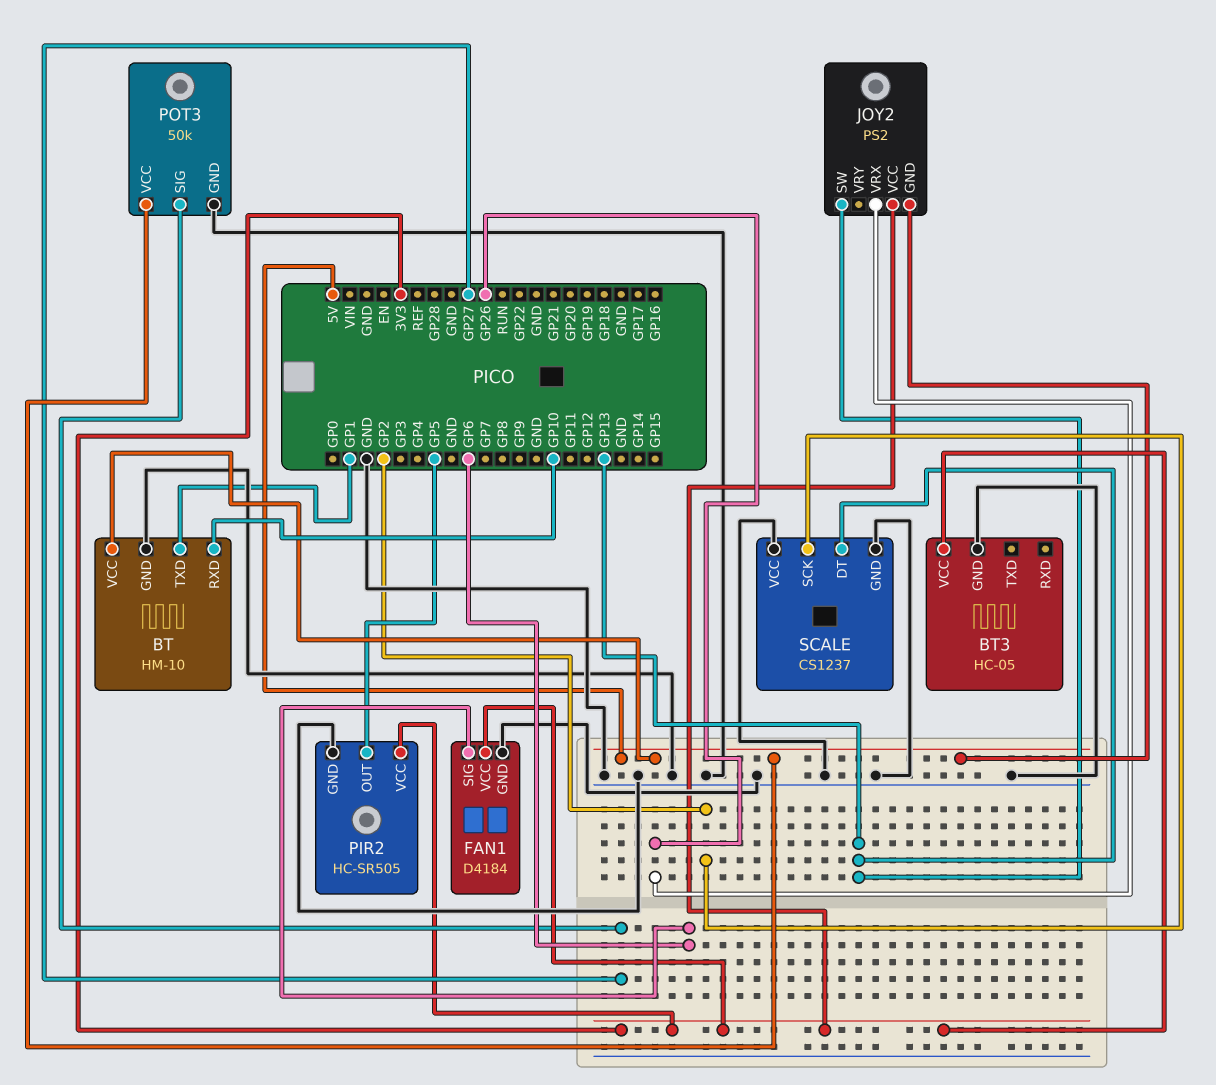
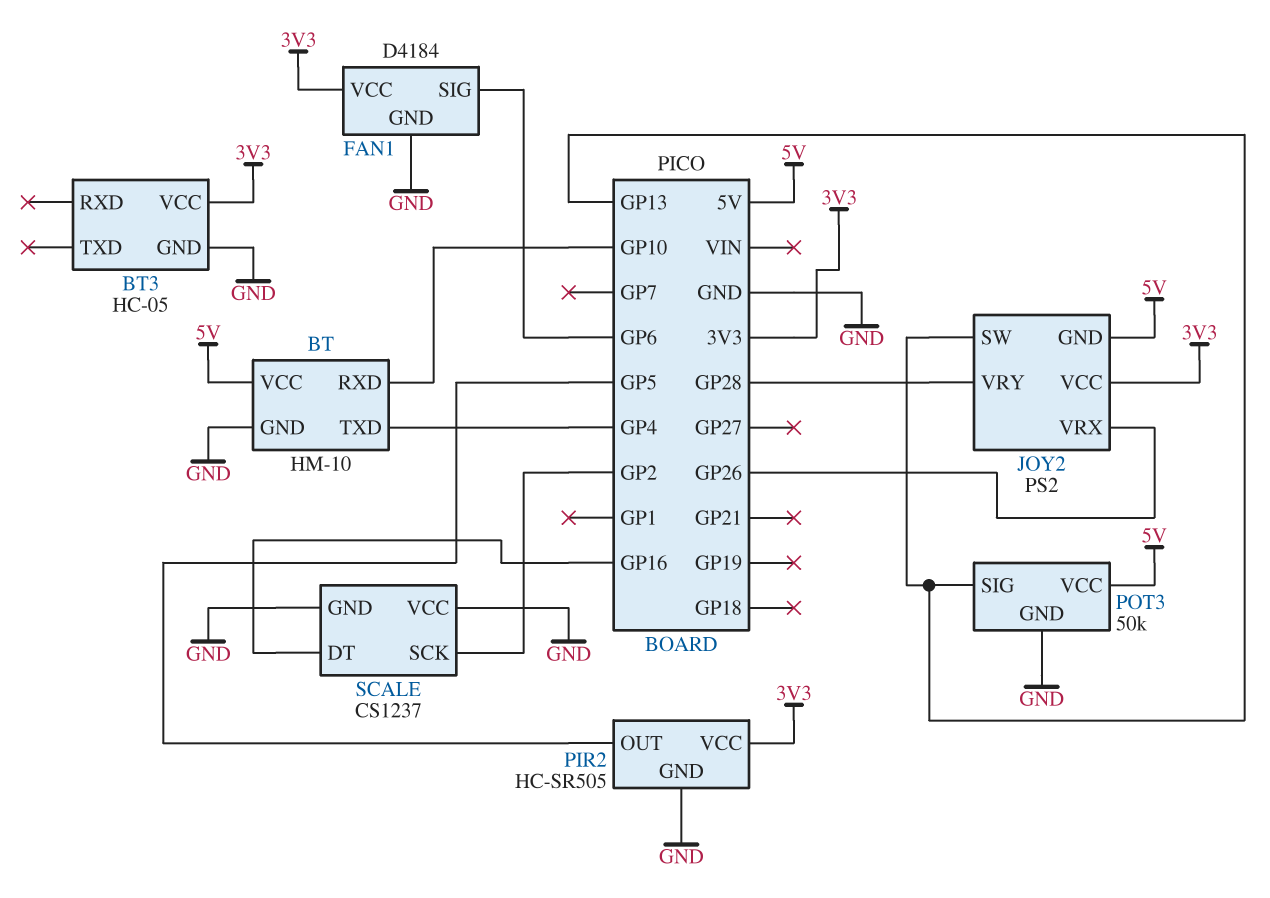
BT pin TXD: GP1 -> GP4
JOY2 pin VRY: none -> GP28
POT3 pin SIG: GP27 -> GP13
SCALE pin DT: GP13 -> GP16

